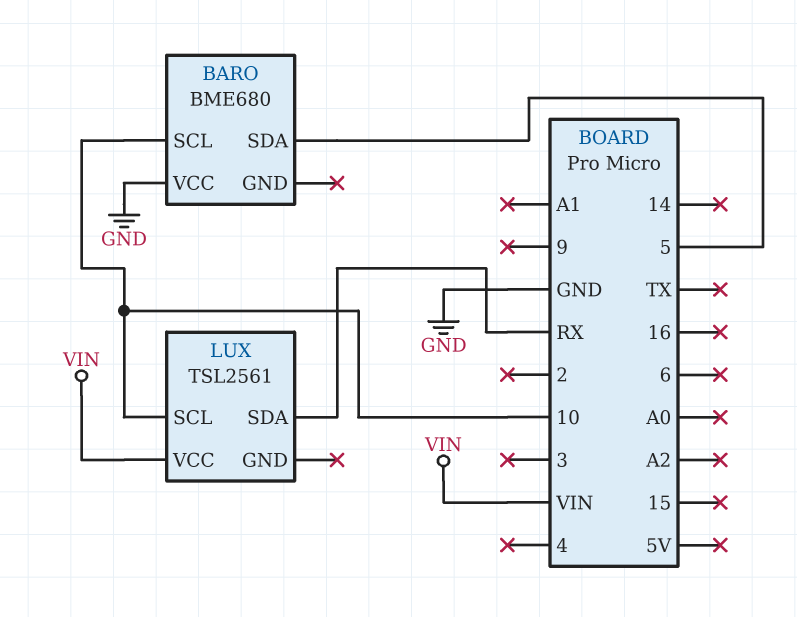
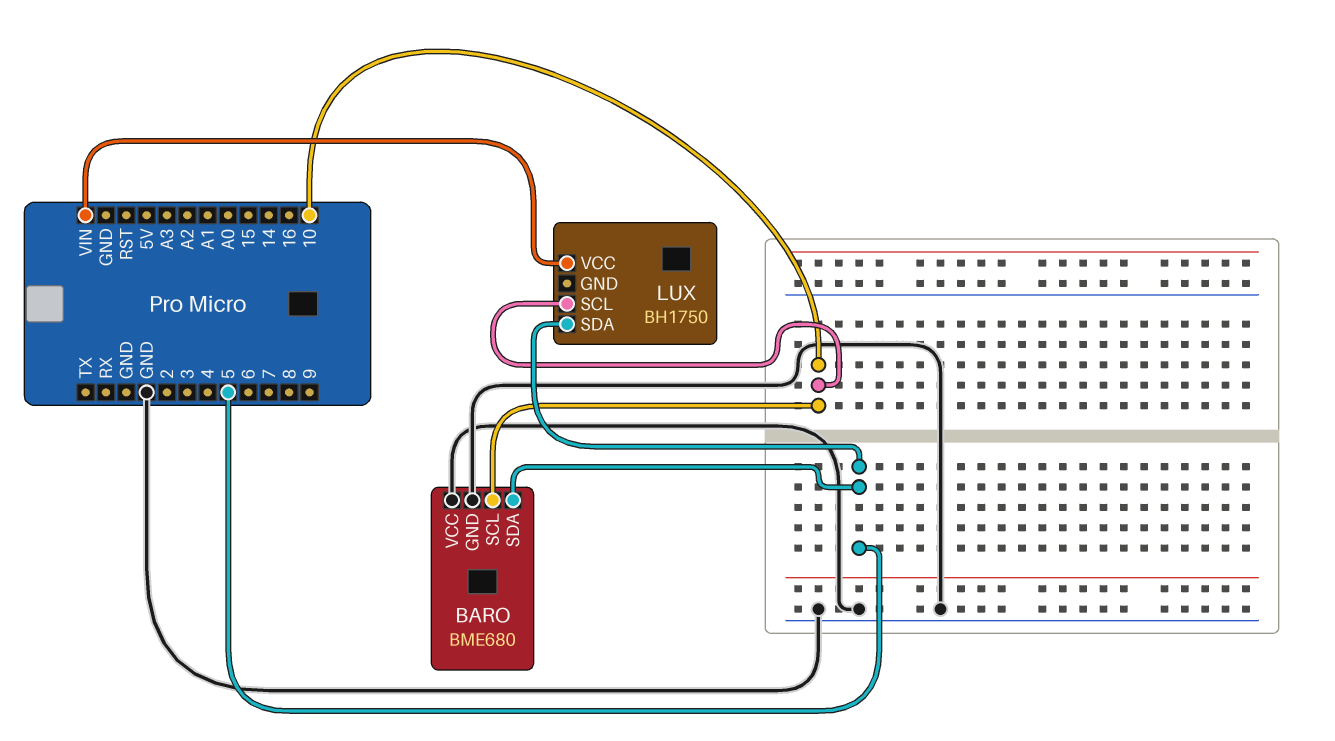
BARO pin GND: none -> GND
LUX: TSL2561 -> BH1750
LUX pin SDA: RX -> 5

